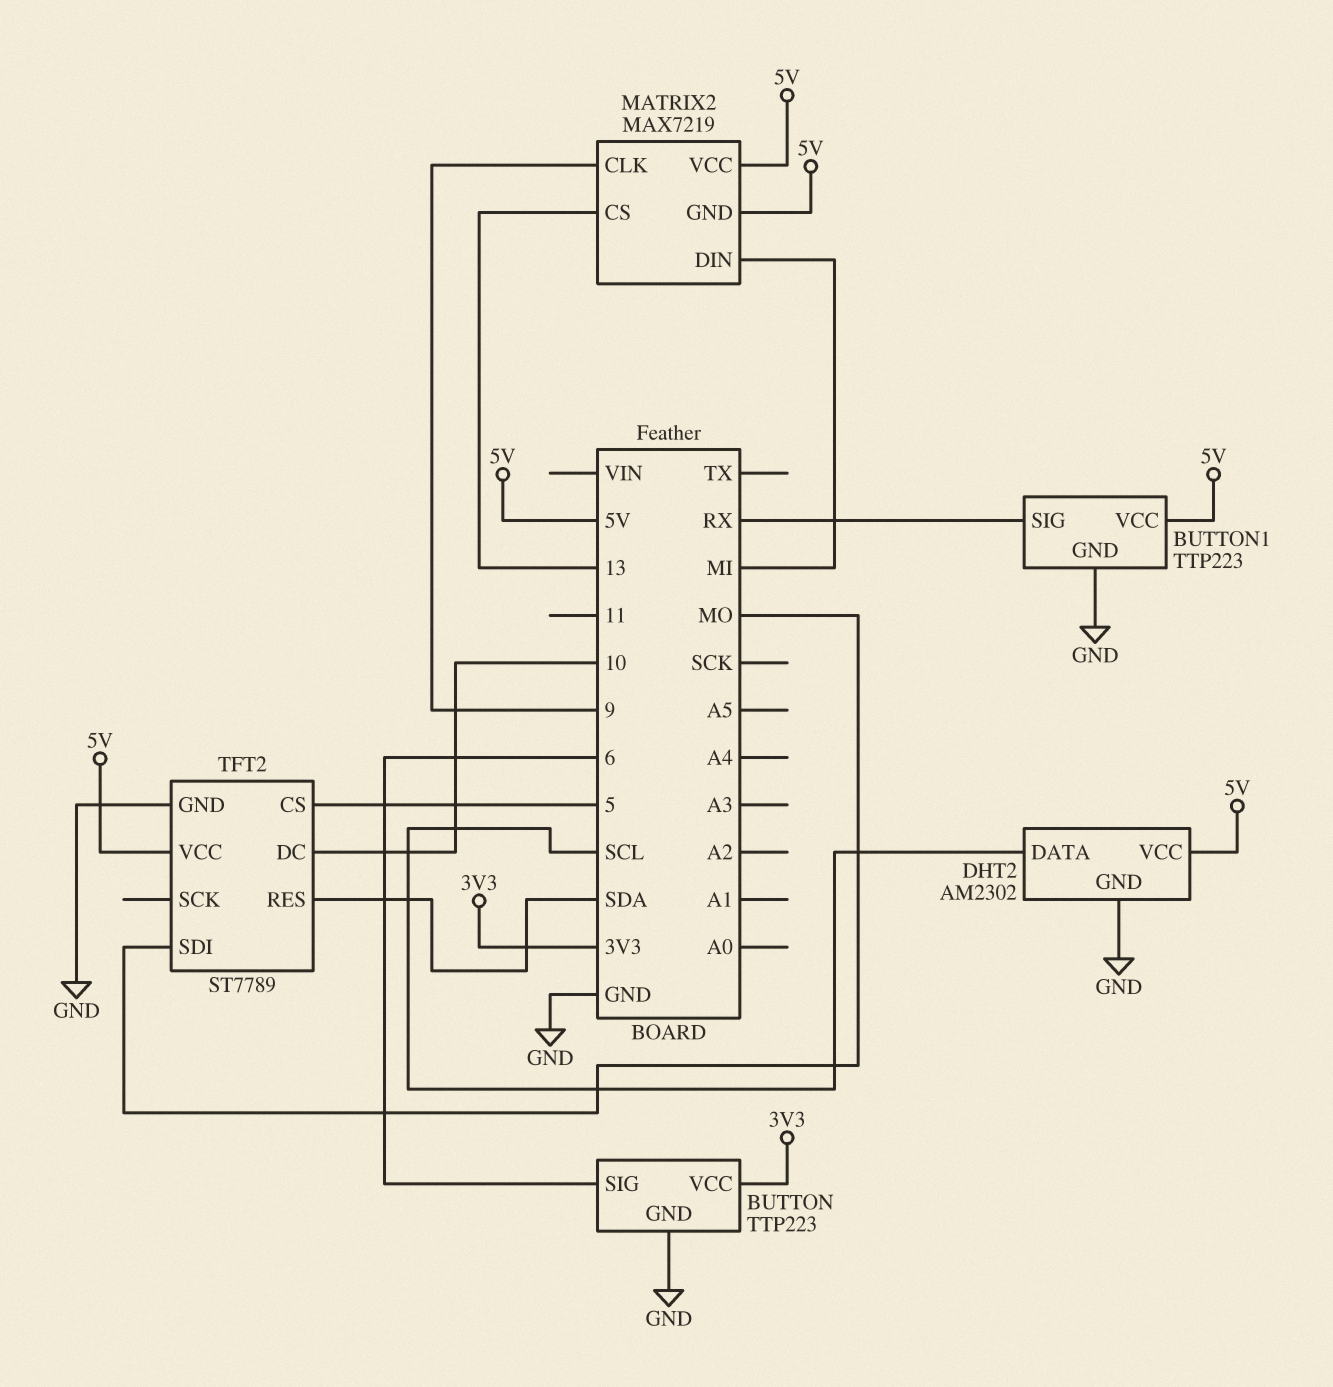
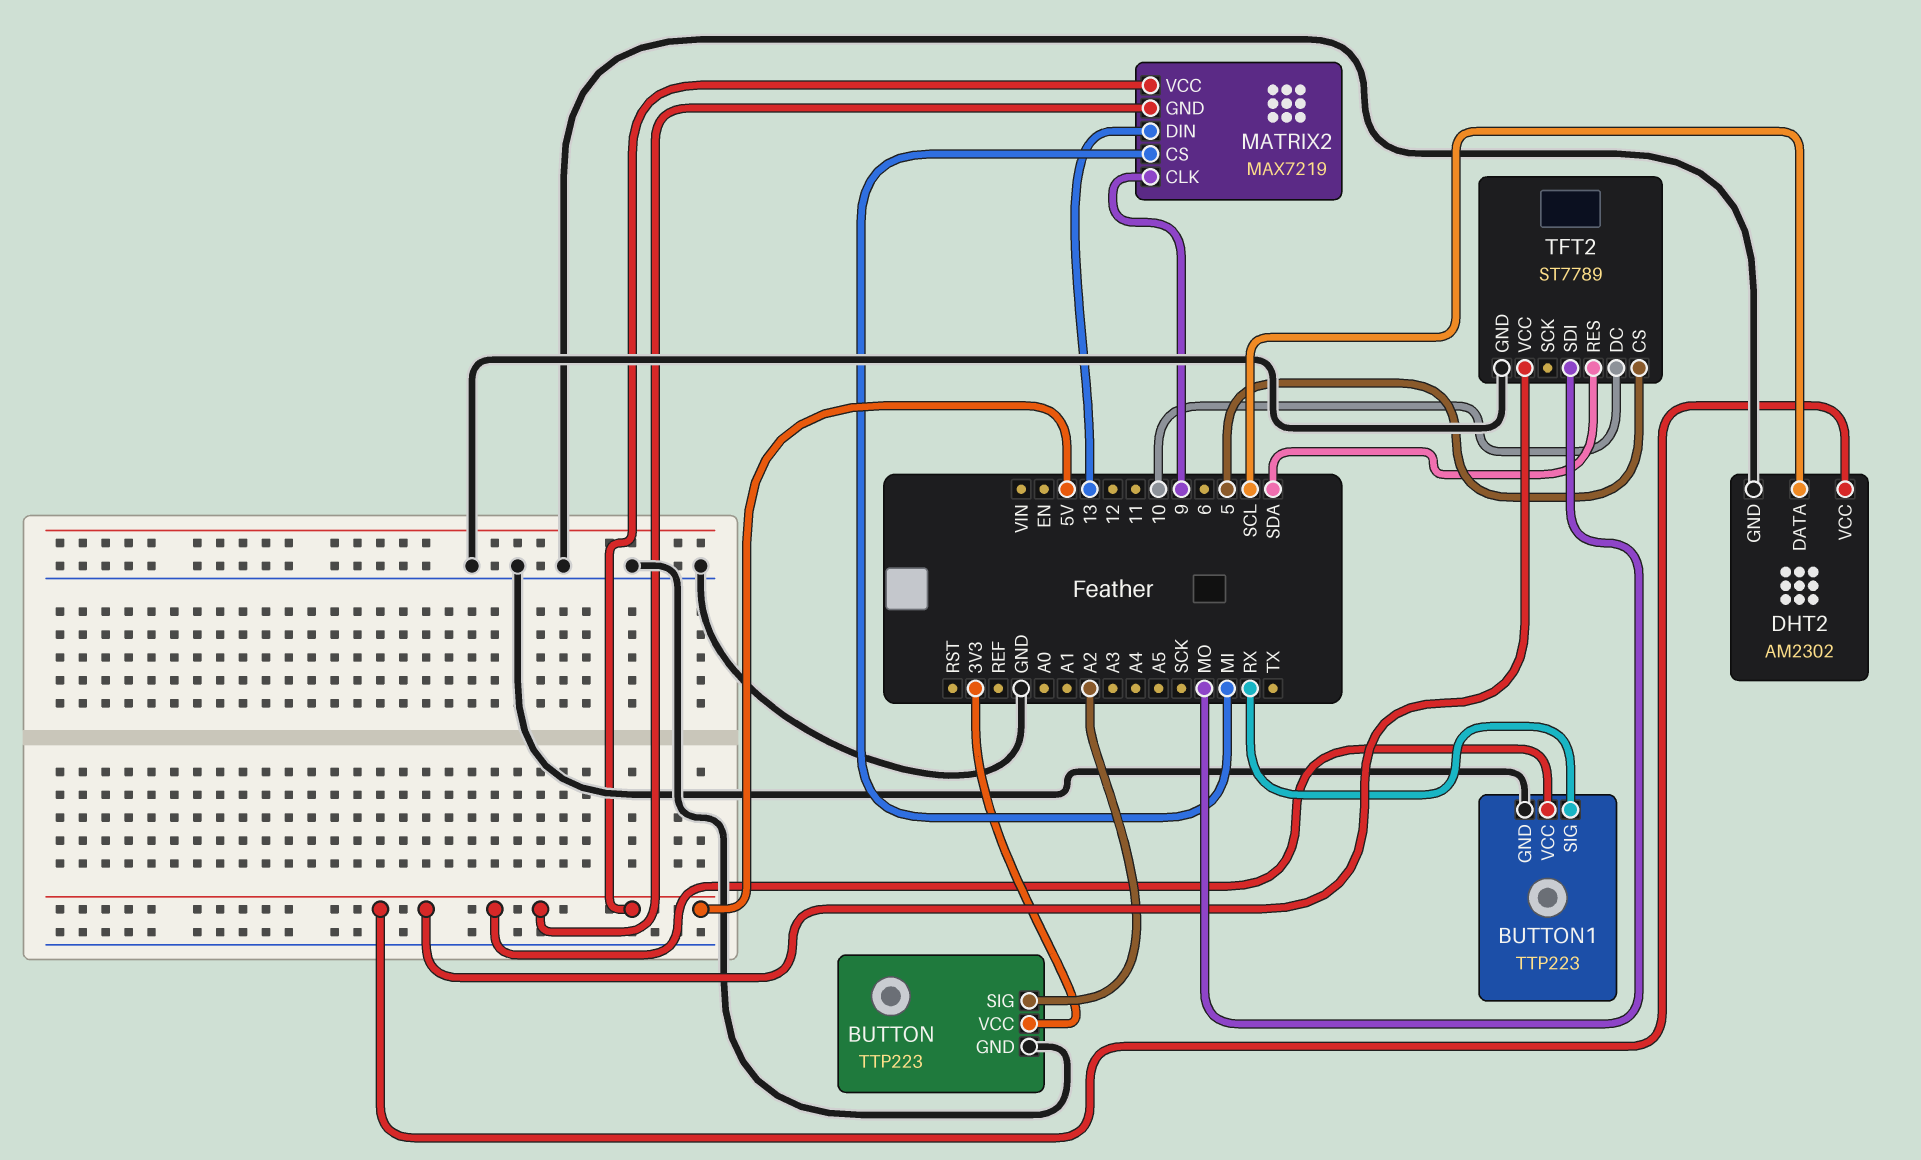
BUTTON pin SIG: 6 -> A2
MATRIX2 pin CS: 13 -> MI
MATRIX2 pin DIN: MI -> 13

